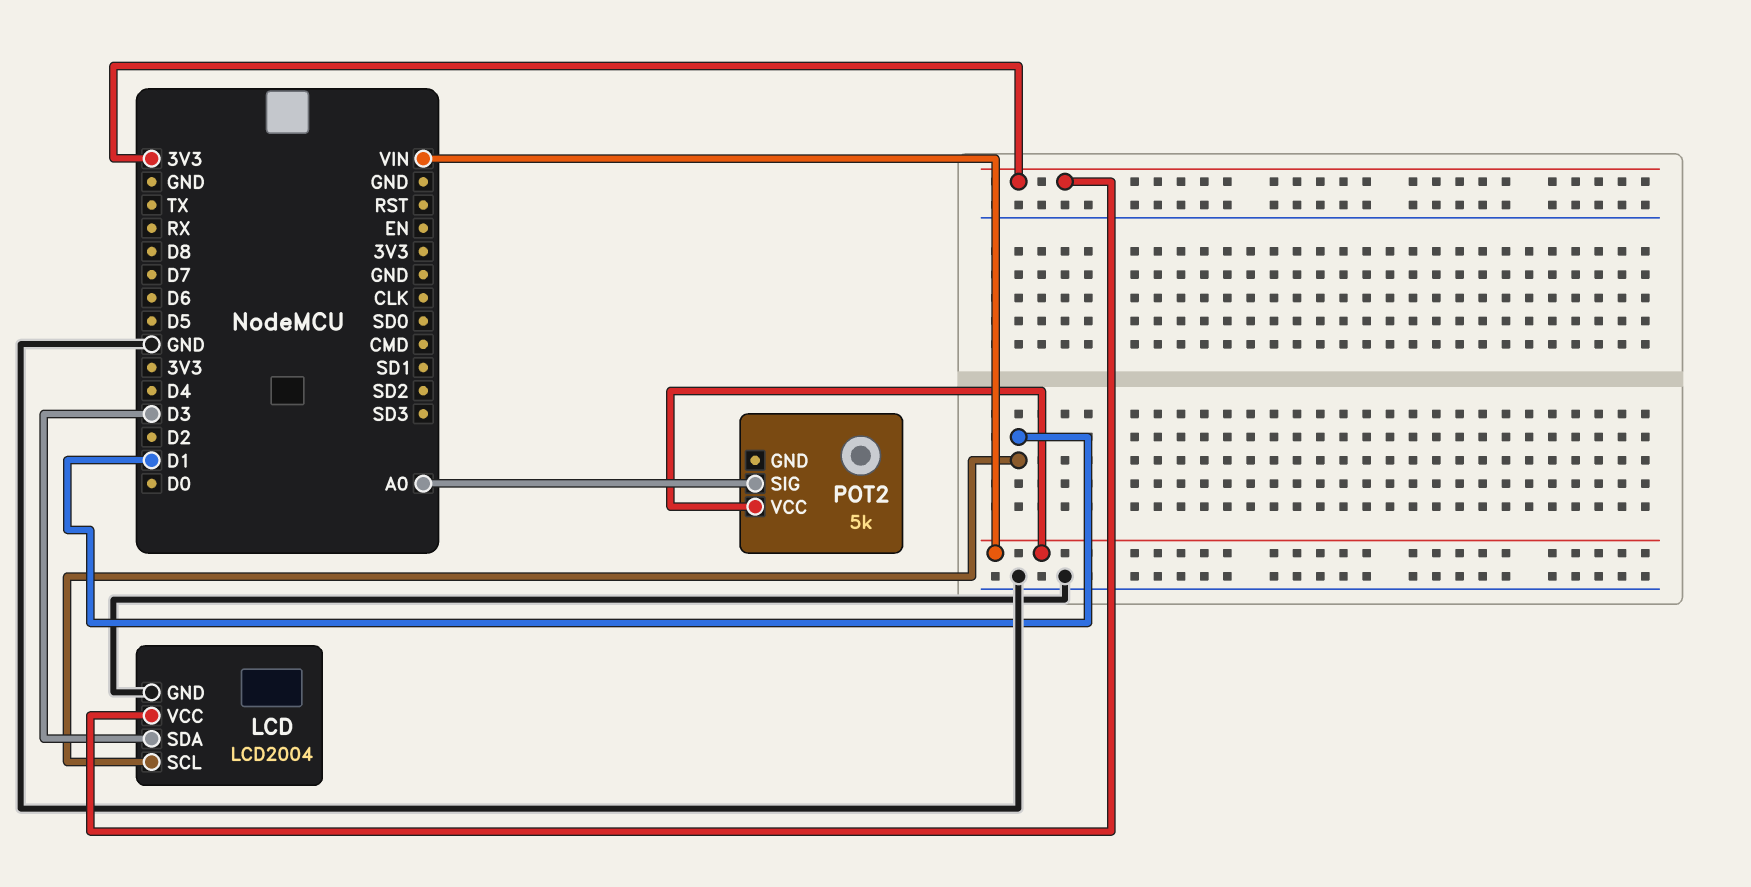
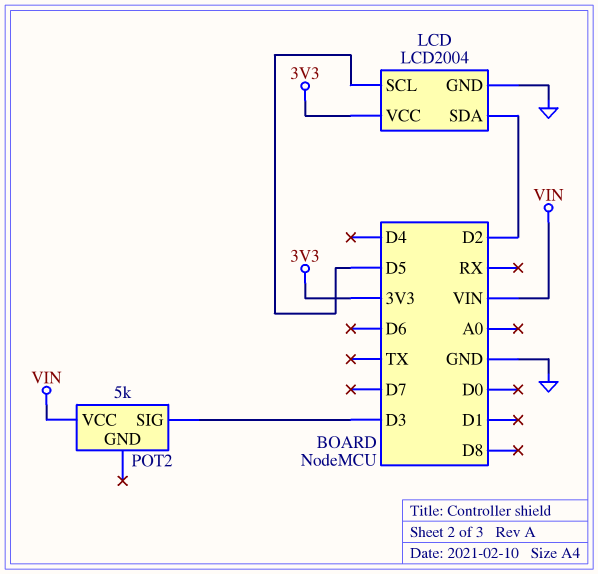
LCD pin SCL: D1 -> D5
LCD pin SDA: D3 -> D2
POT2 pin SIG: A0 -> D3

